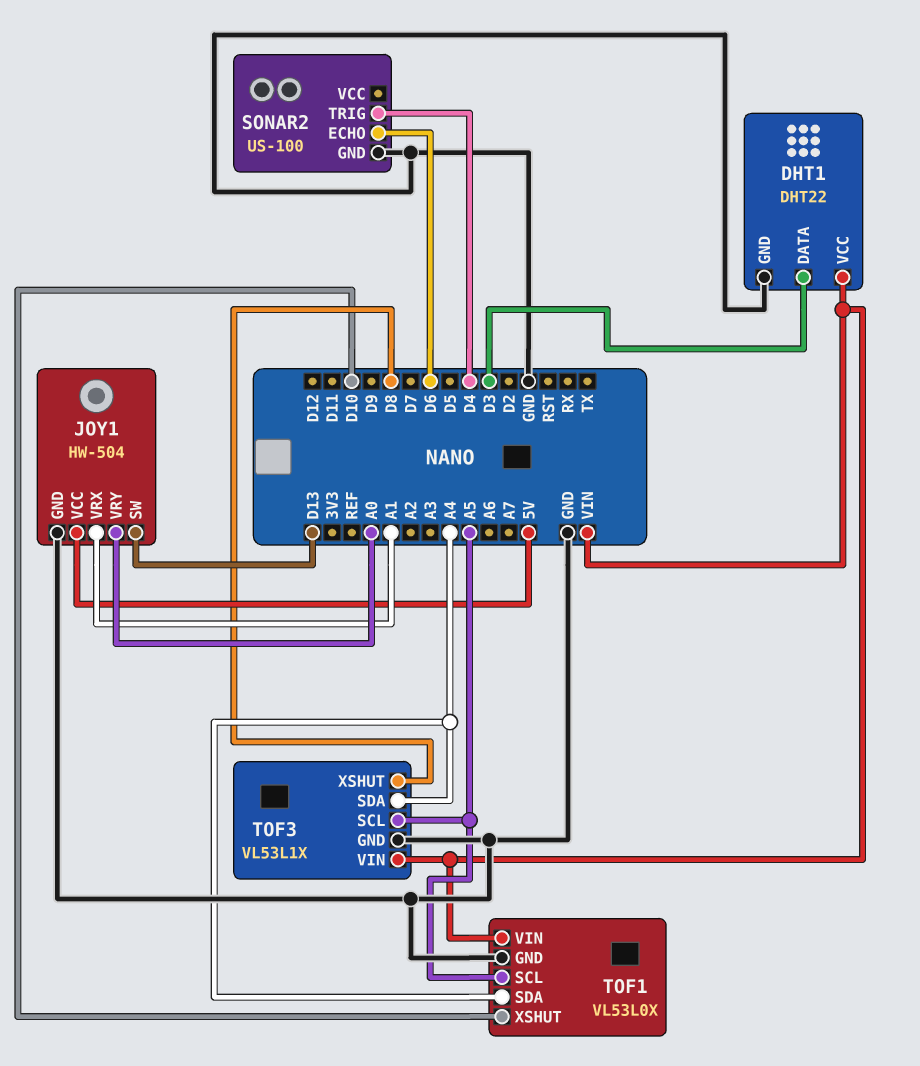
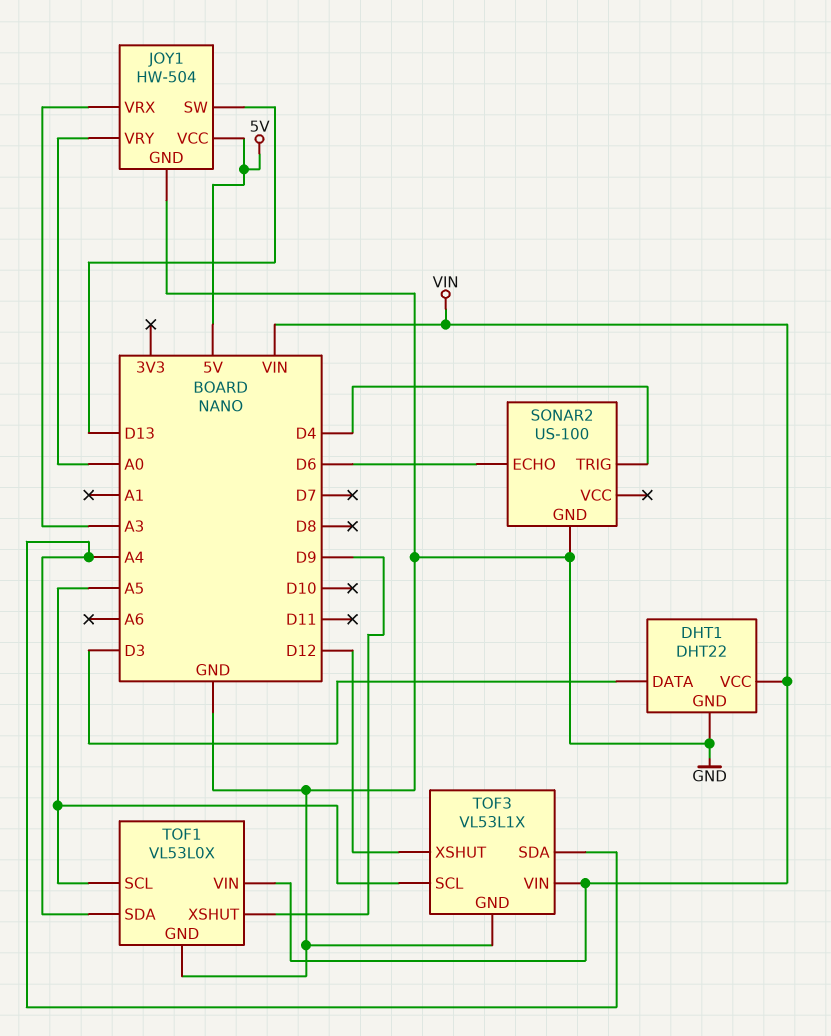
JOY1 pin VRX: A1 -> A3
TOF1 pin XSHUT: D10 -> D9
TOF3 pin XSHUT: D8 -> D12

